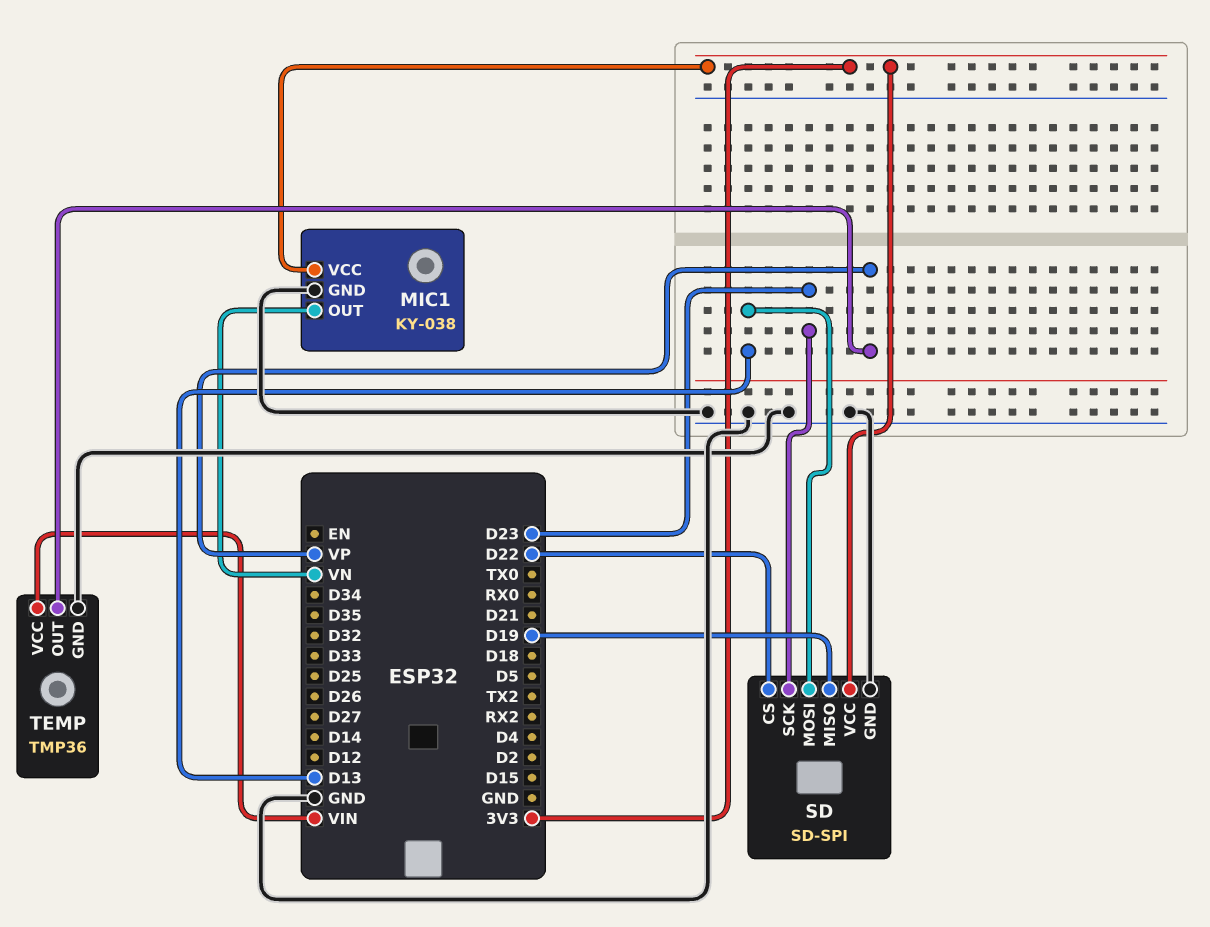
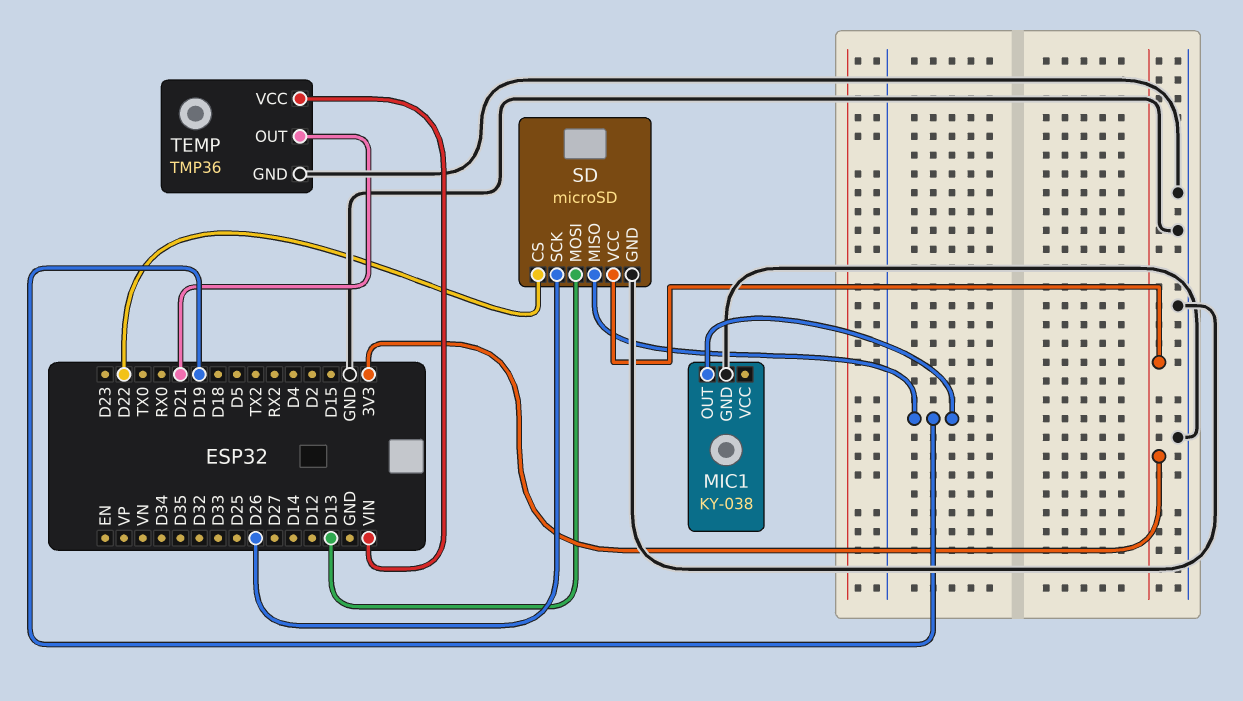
MIC1 pin OUT: VN -> D19
MIC1 pin VCC: 3V3 -> none
SD: SD-SPI -> microSD
SD pin SCK: D23 -> D26
TEMP pin OUT: VP -> D21

